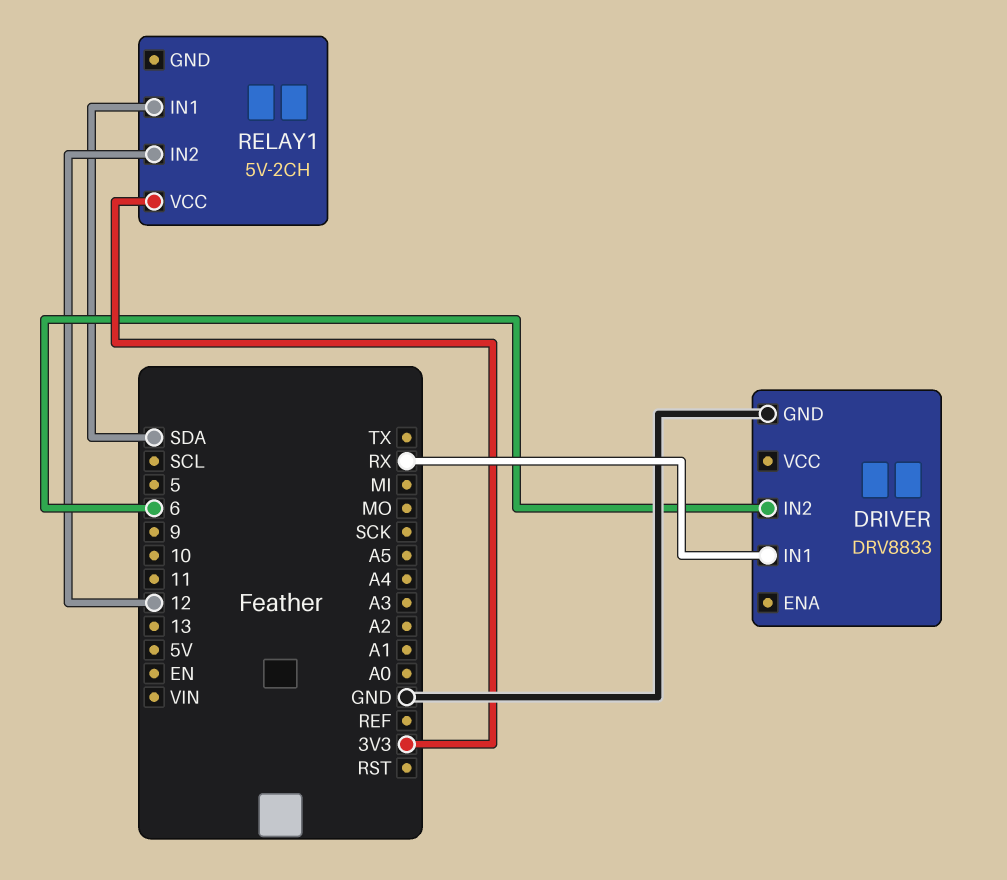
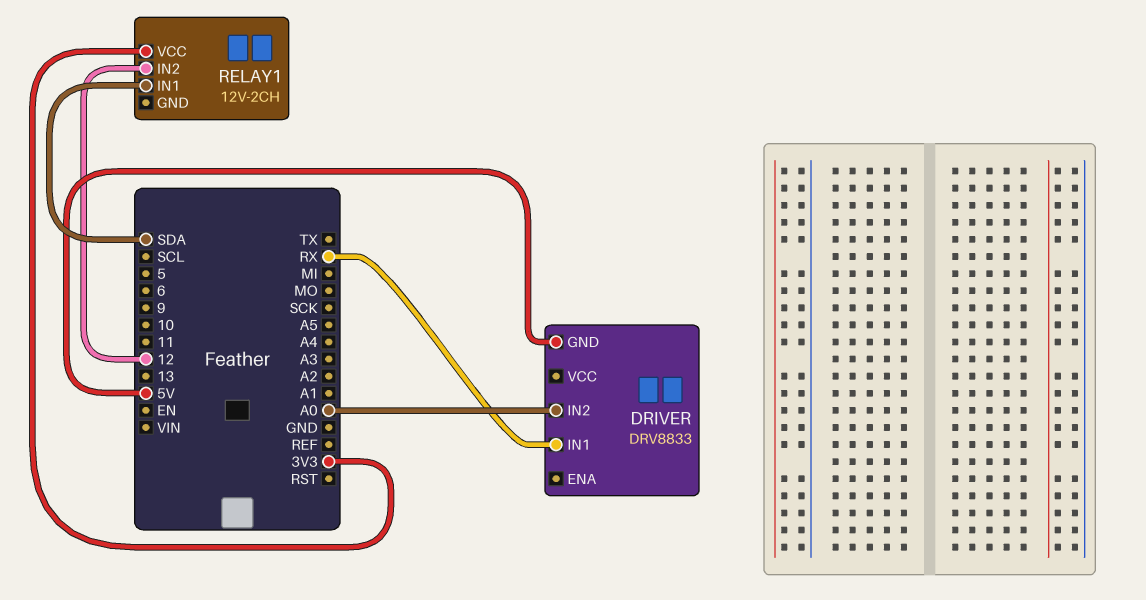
DRIVER pin GND: GND -> 5V
DRIVER pin IN2: 6 -> A0
RELAY1: 5V-2CH -> 12V-2CH

